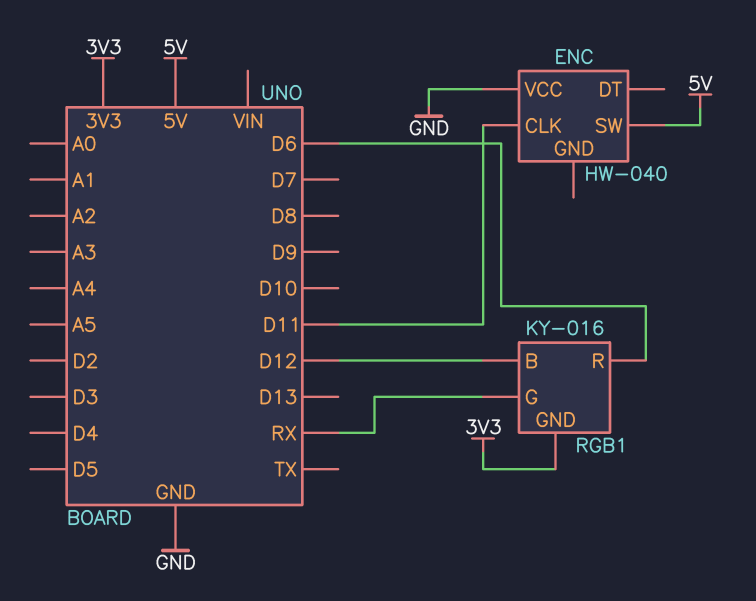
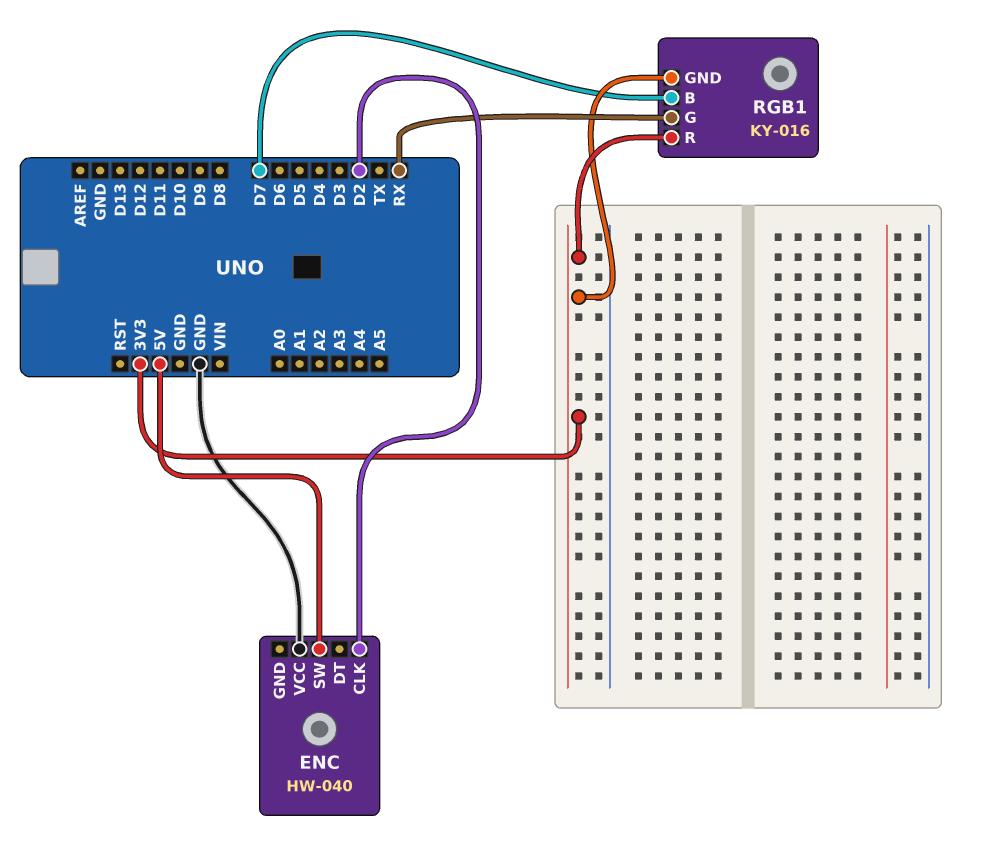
ENC pin CLK: D11 -> D2
RGB1 pin B: D12 -> D7
RGB1 pin R: D6 -> 3V3

